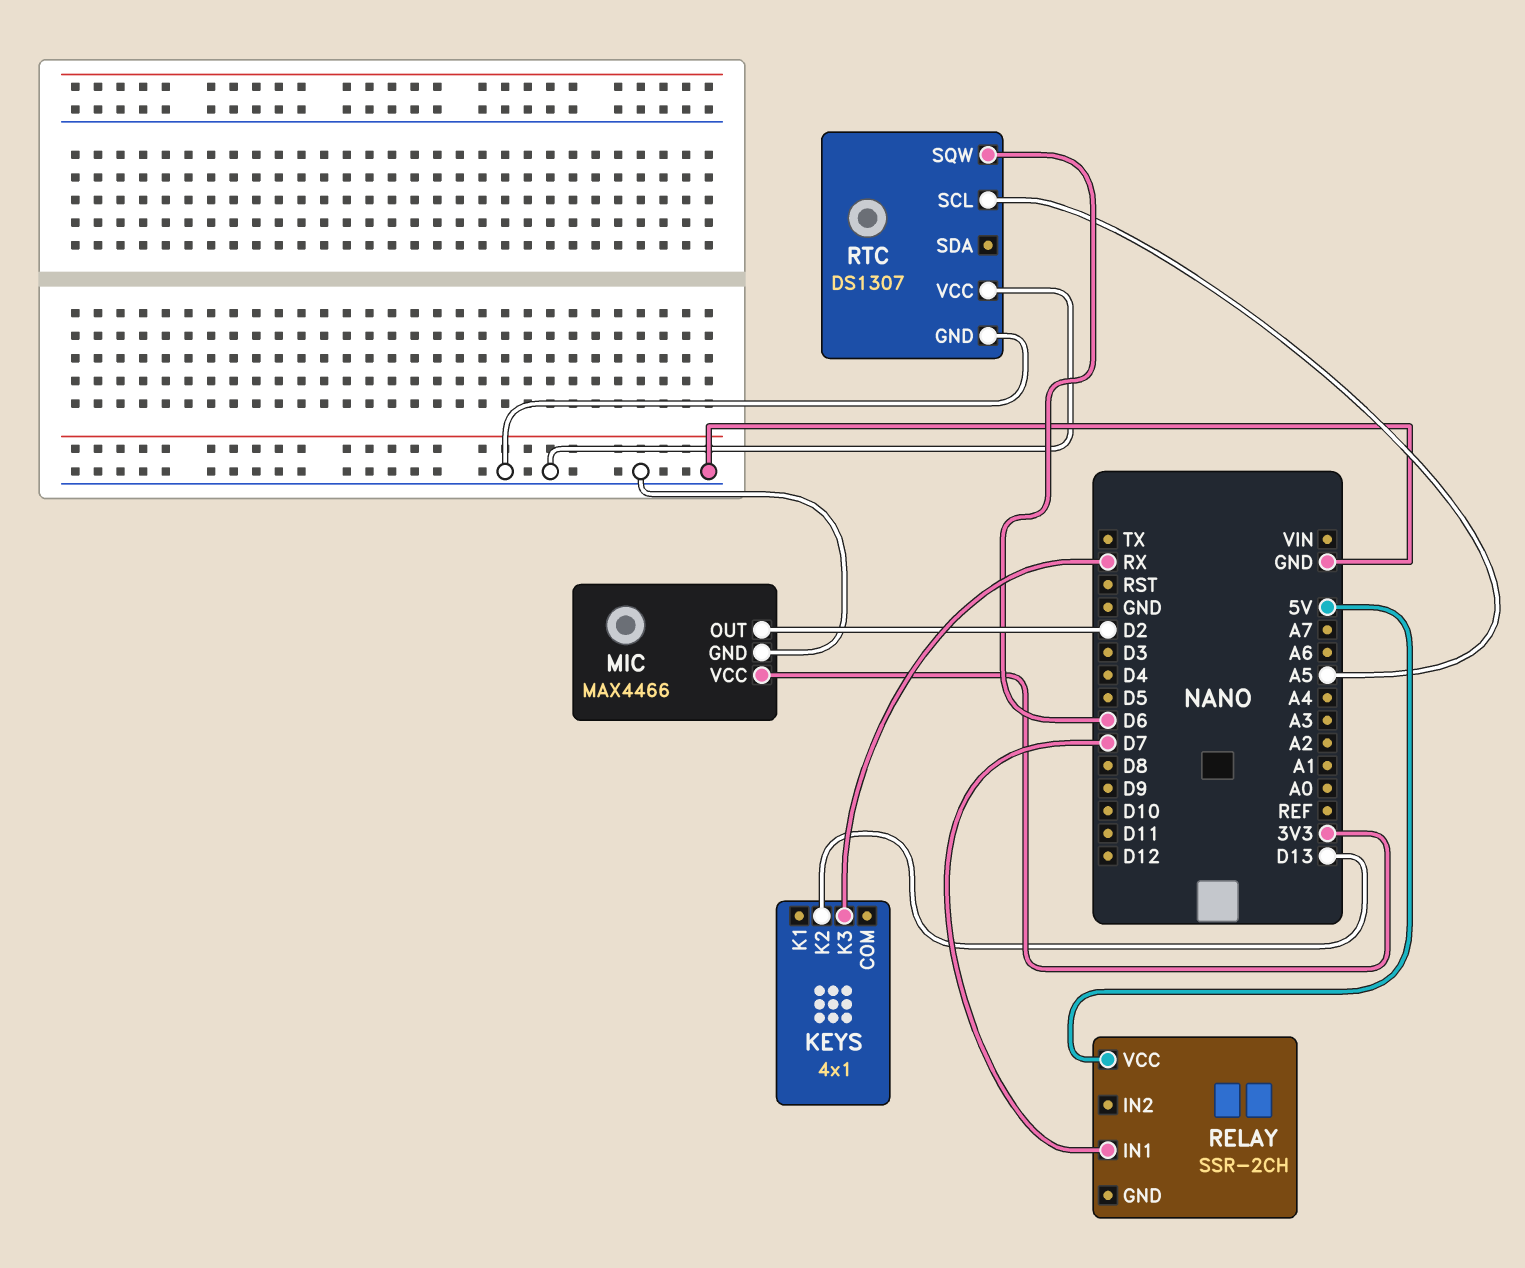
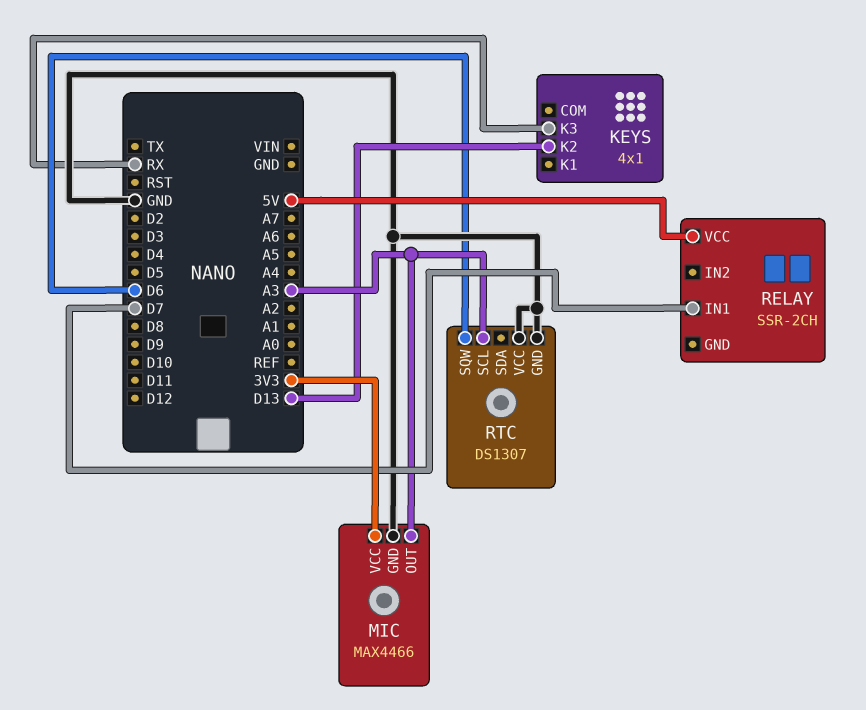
MIC pin OUT: D2 -> A3
RTC pin SCL: A5 -> A3

